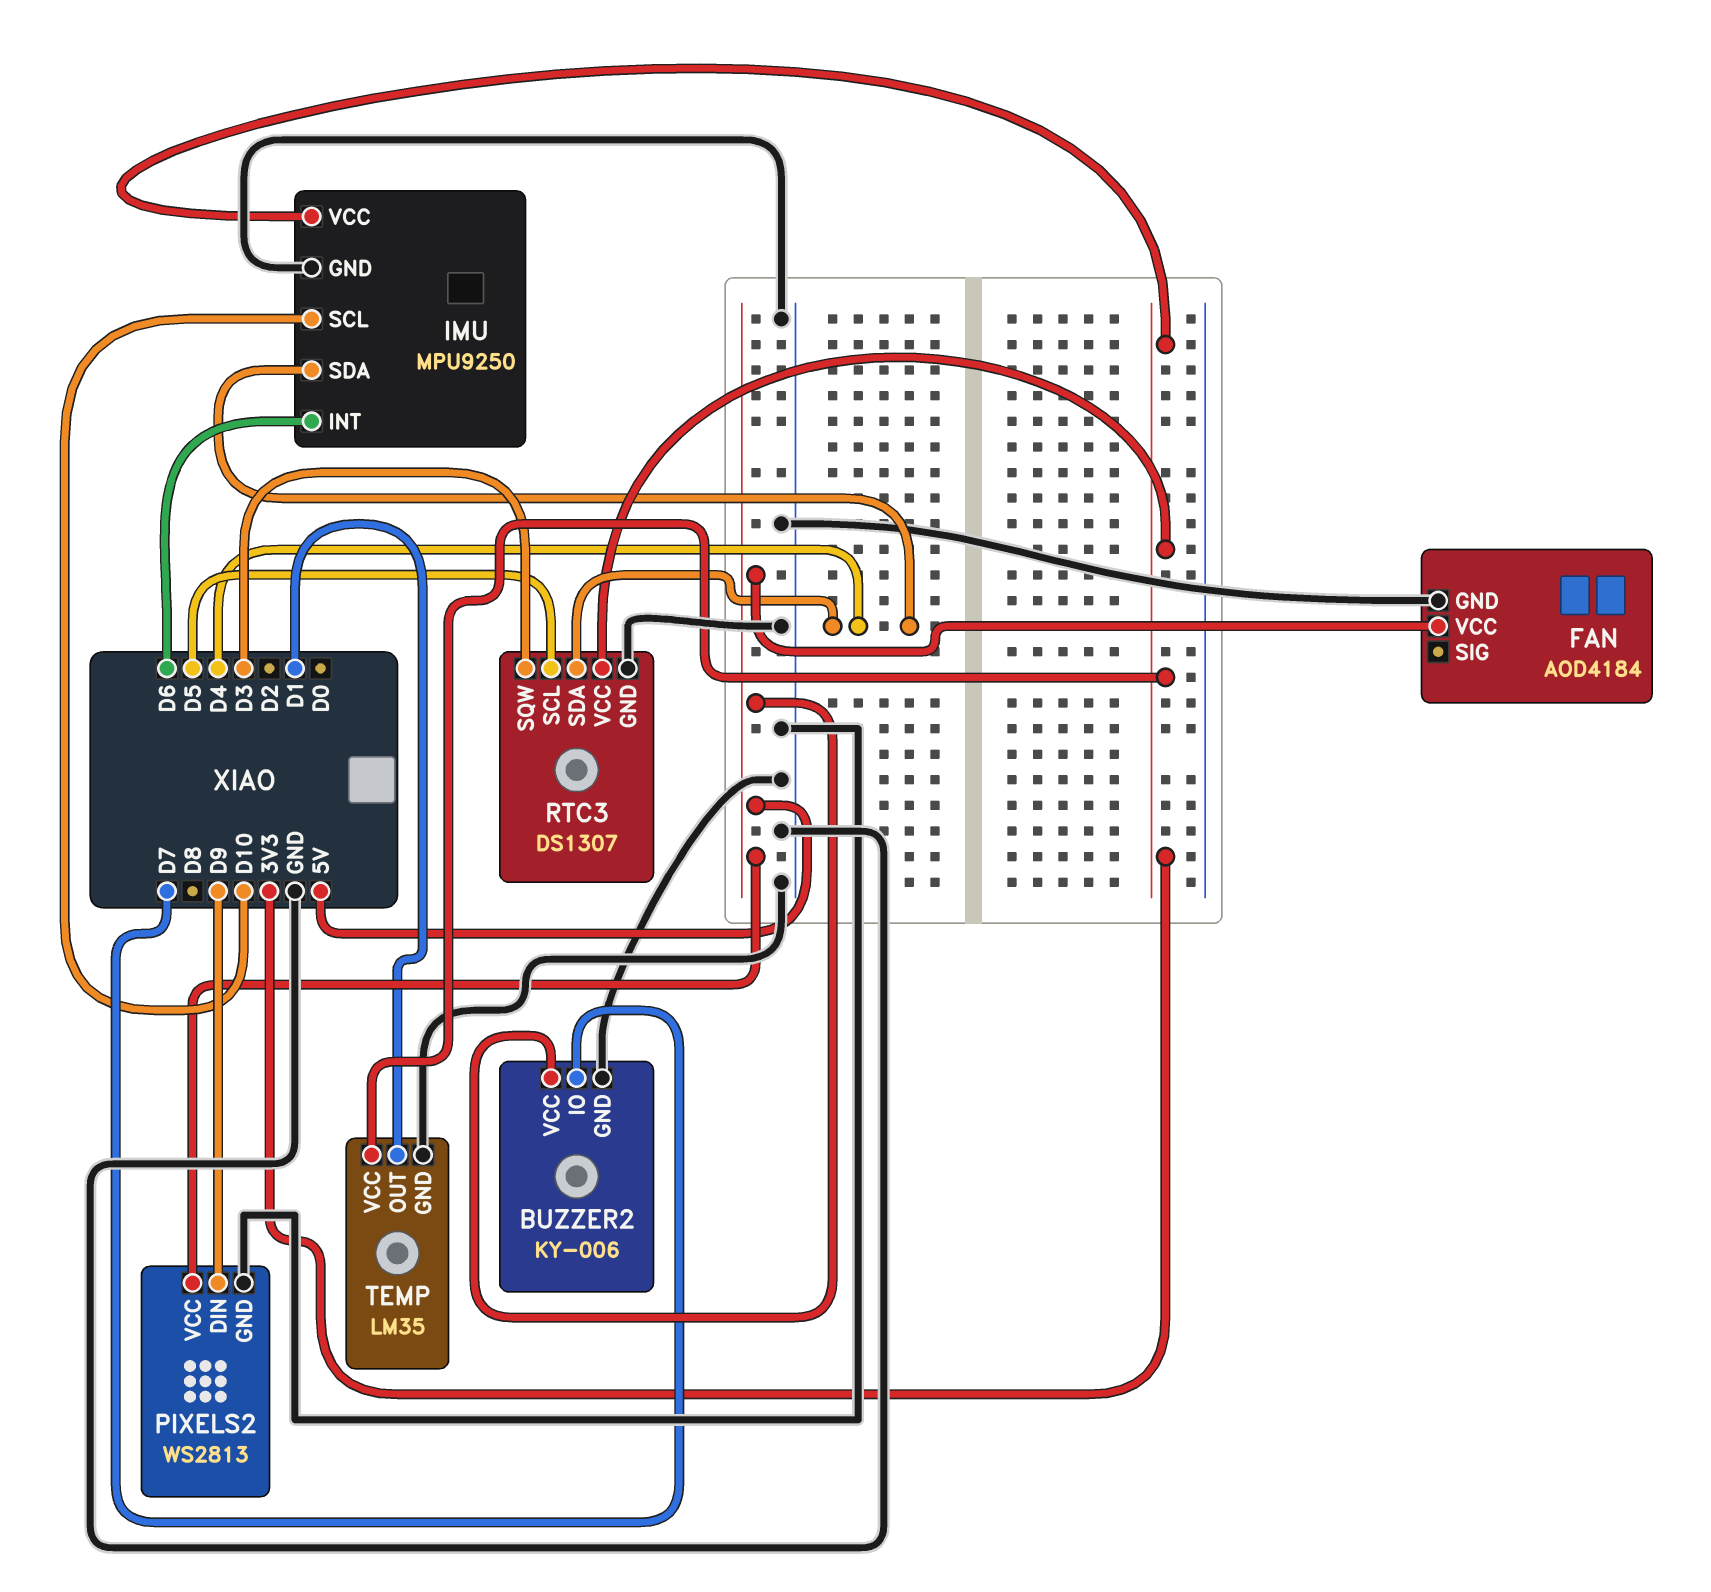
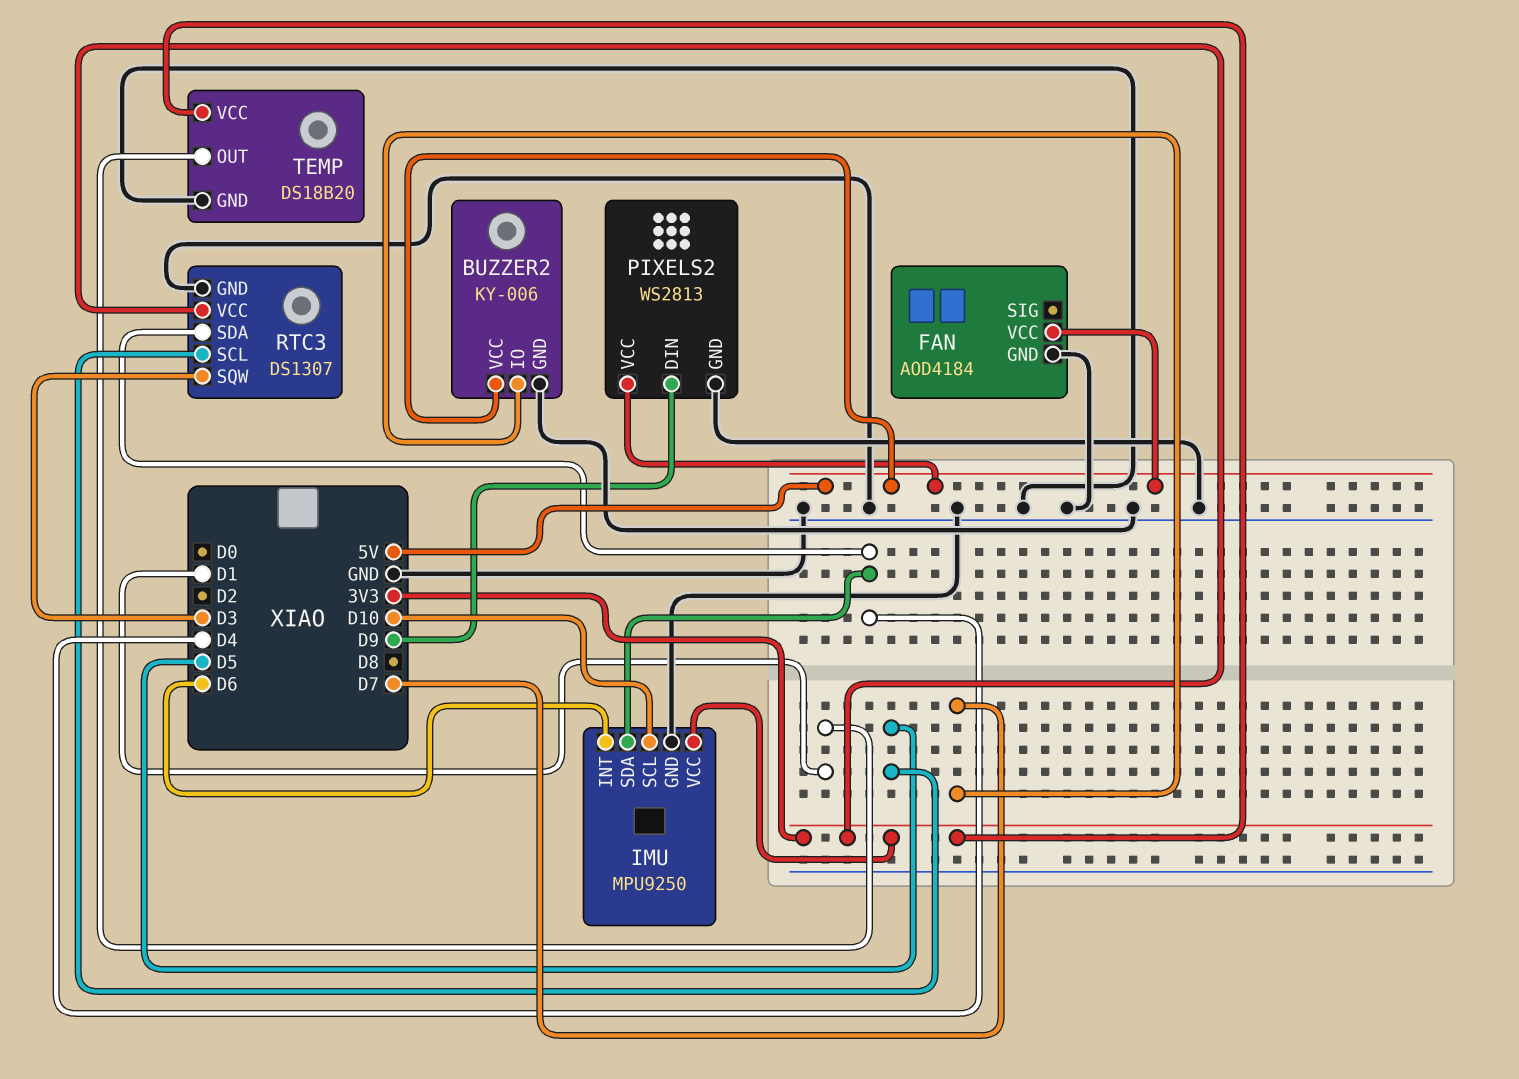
TEMP: LM35 -> DS18B20

